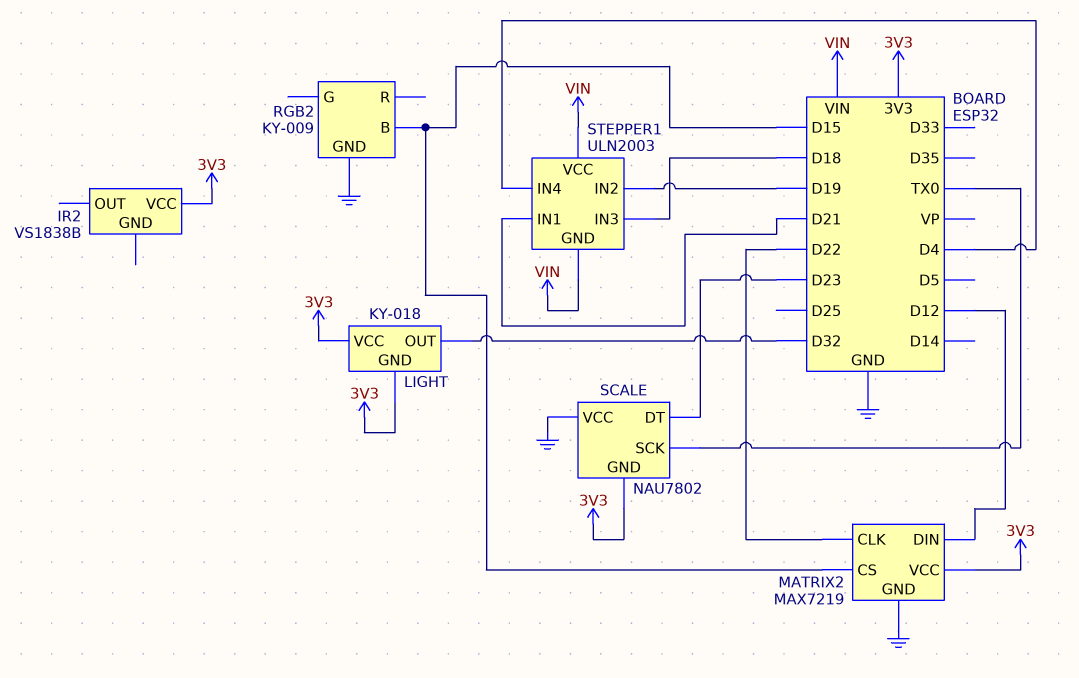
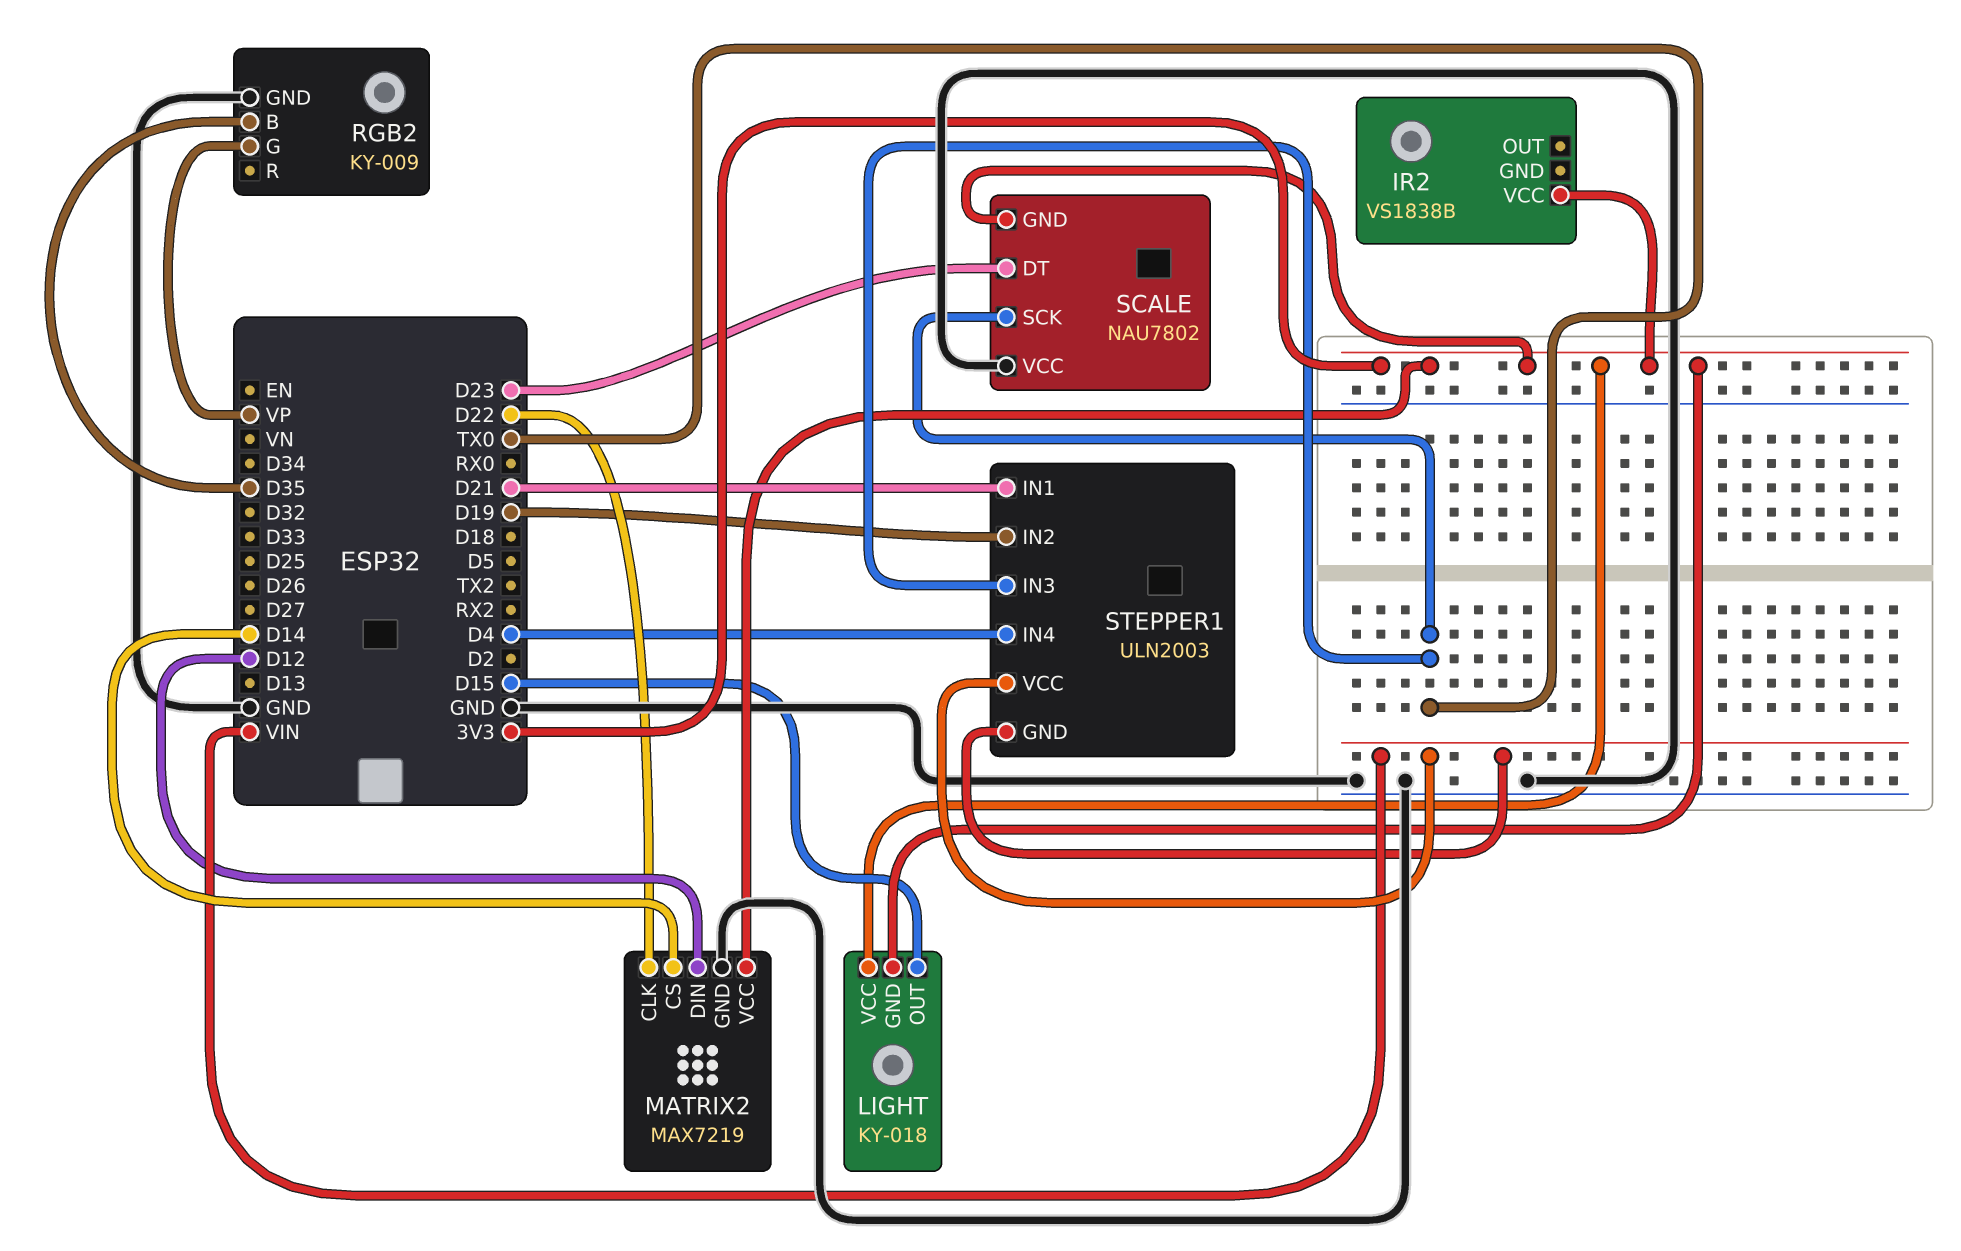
LIGHT pin OUT: D32 -> D15
MATRIX2 pin CS: D15 -> D14
RGB2 pin B: D15 -> D35
RGB2 pin G: none -> VP
STEPPER1 pin IN3: D18 -> TX0

